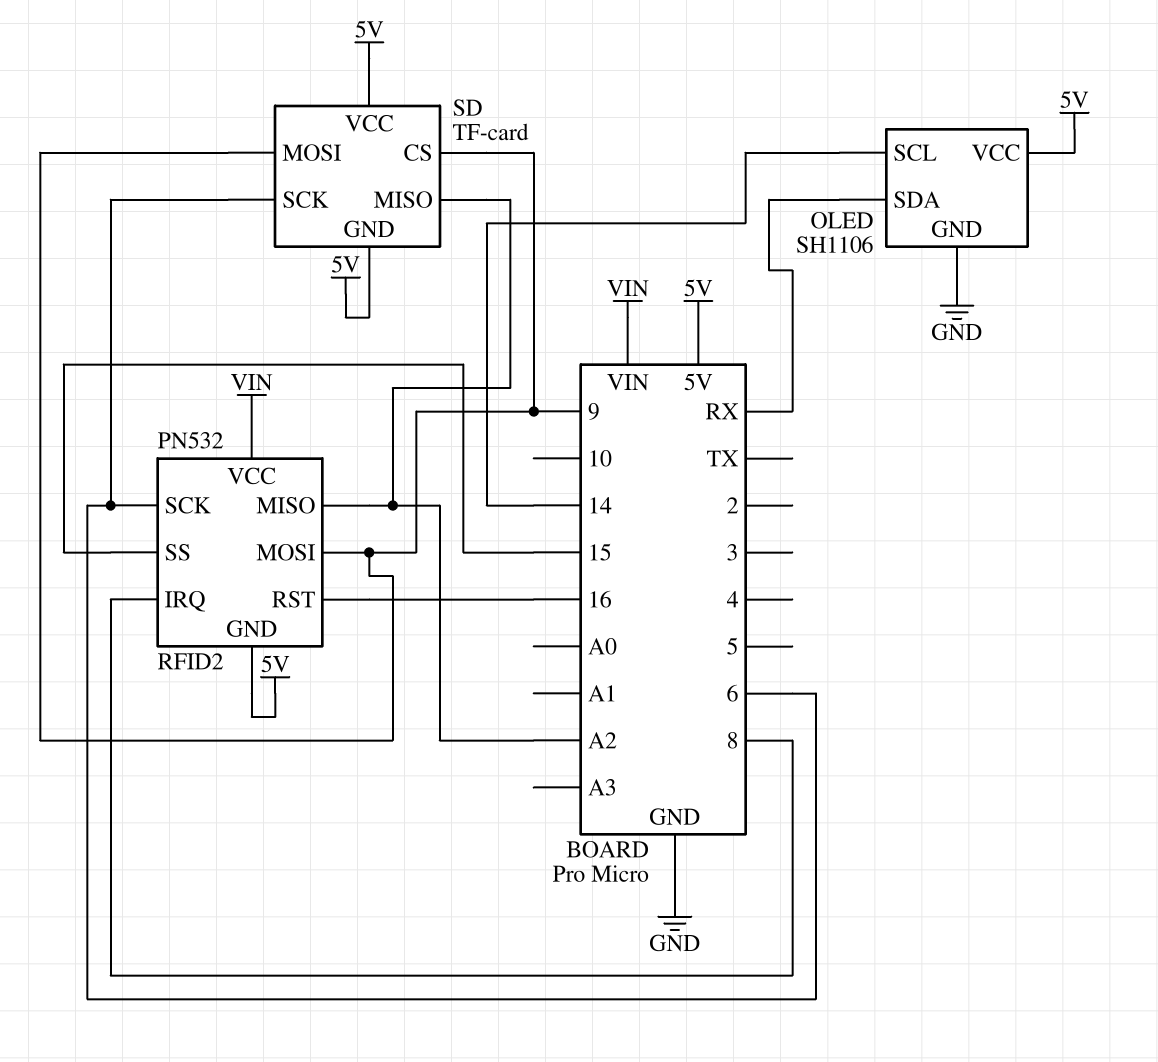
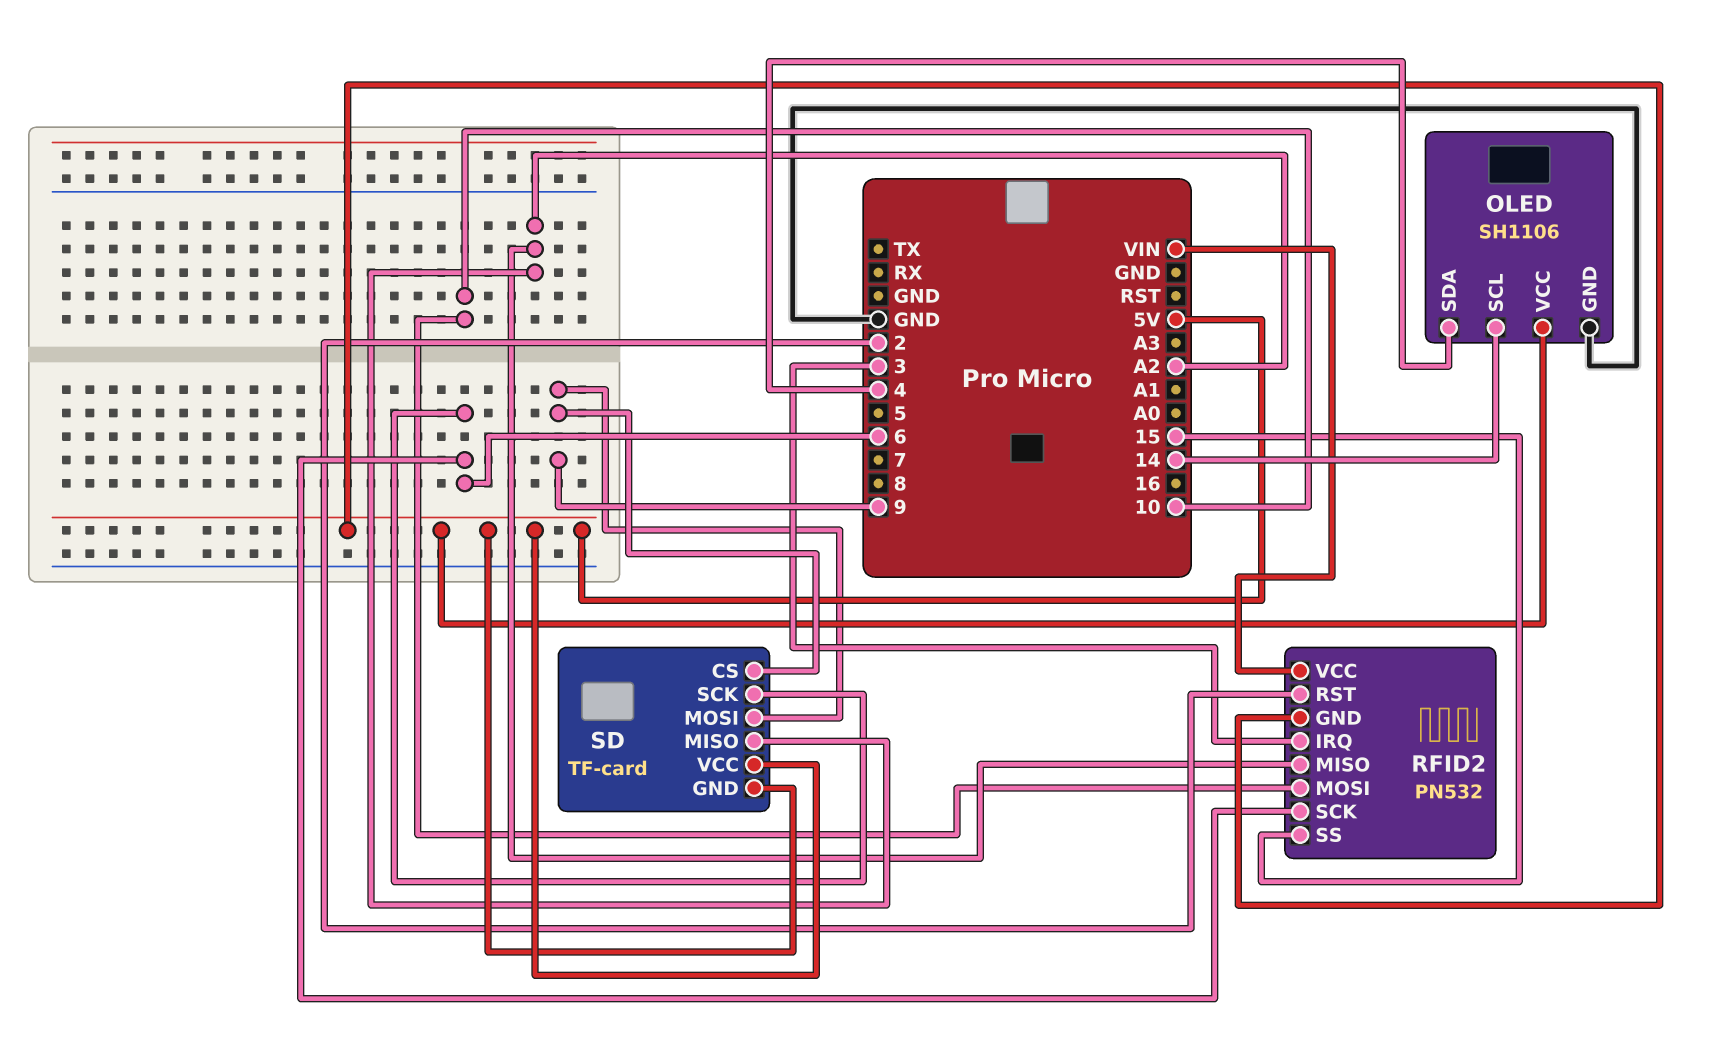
OLED pin SDA: RX -> 4
RFID2 pin IRQ: 8 -> 3
RFID2 pin MOSI: 9 -> 10
RFID2 pin RST: 16 -> 2

